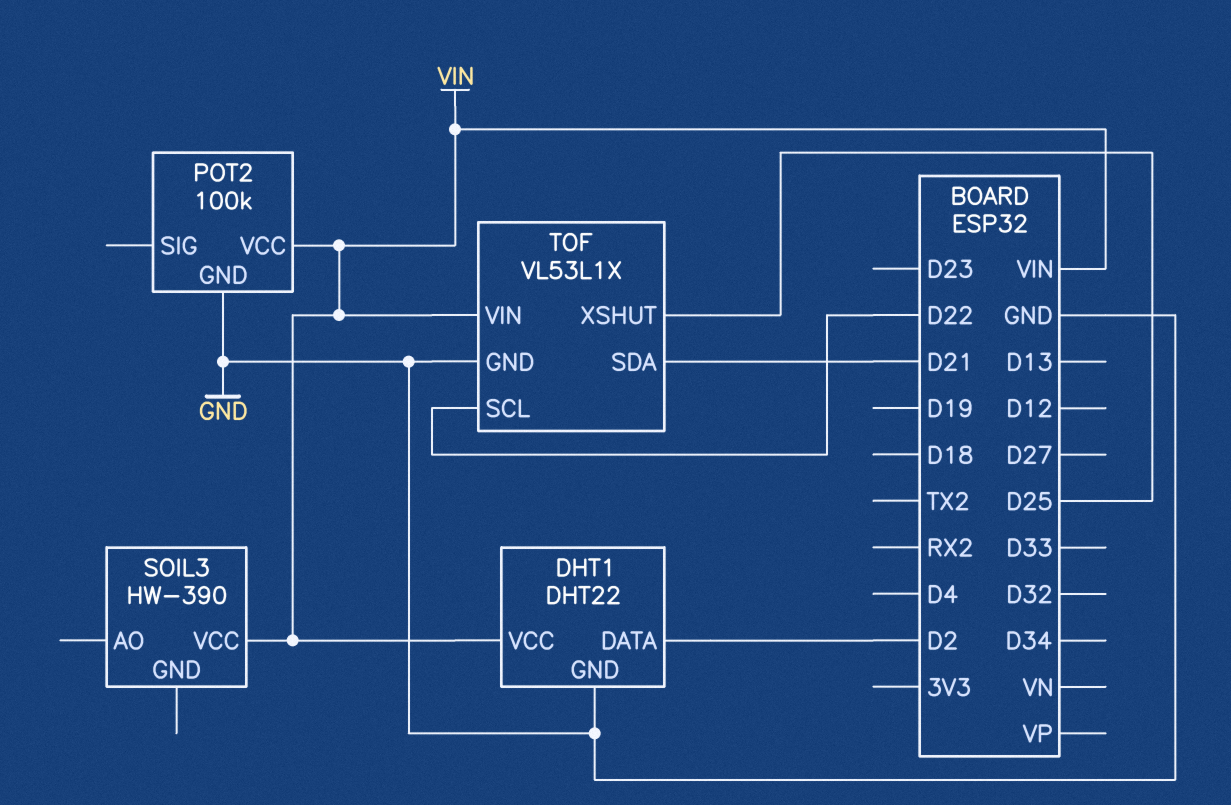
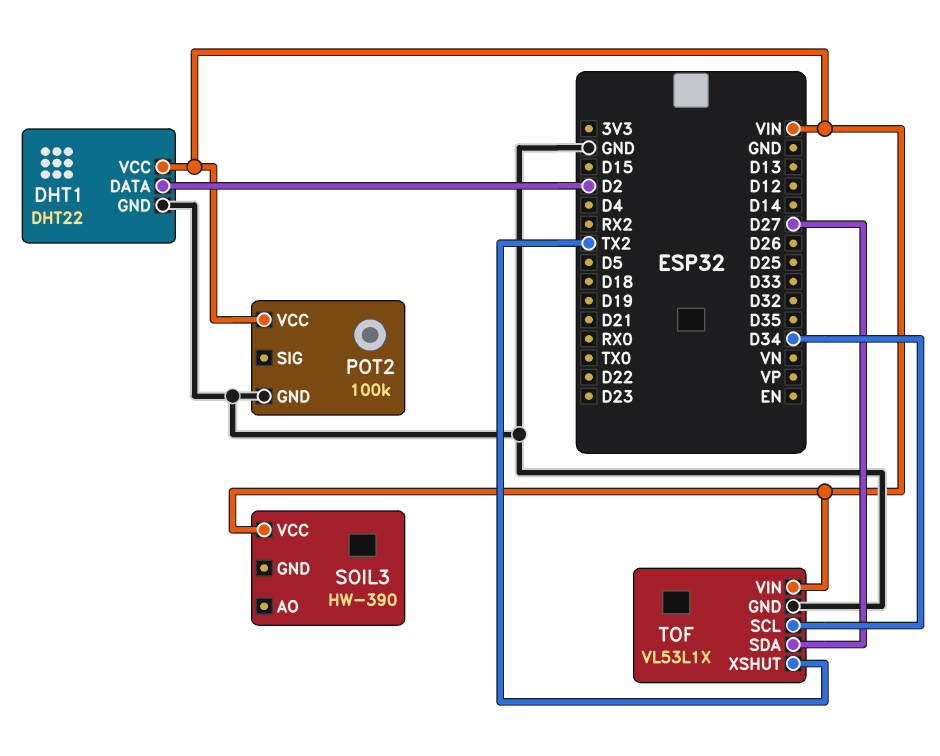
TOF pin SCL: D22 -> D34
TOF pin SDA: D21 -> D27
TOF pin XSHUT: D25 -> TX2

